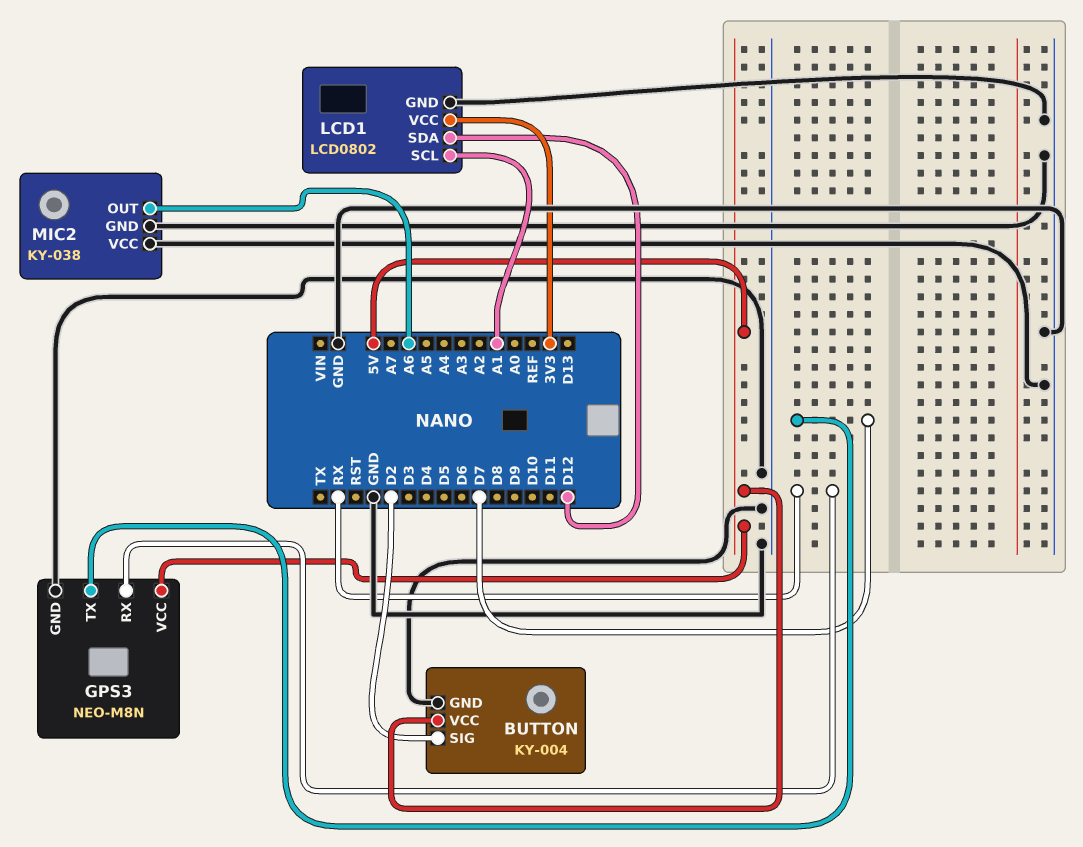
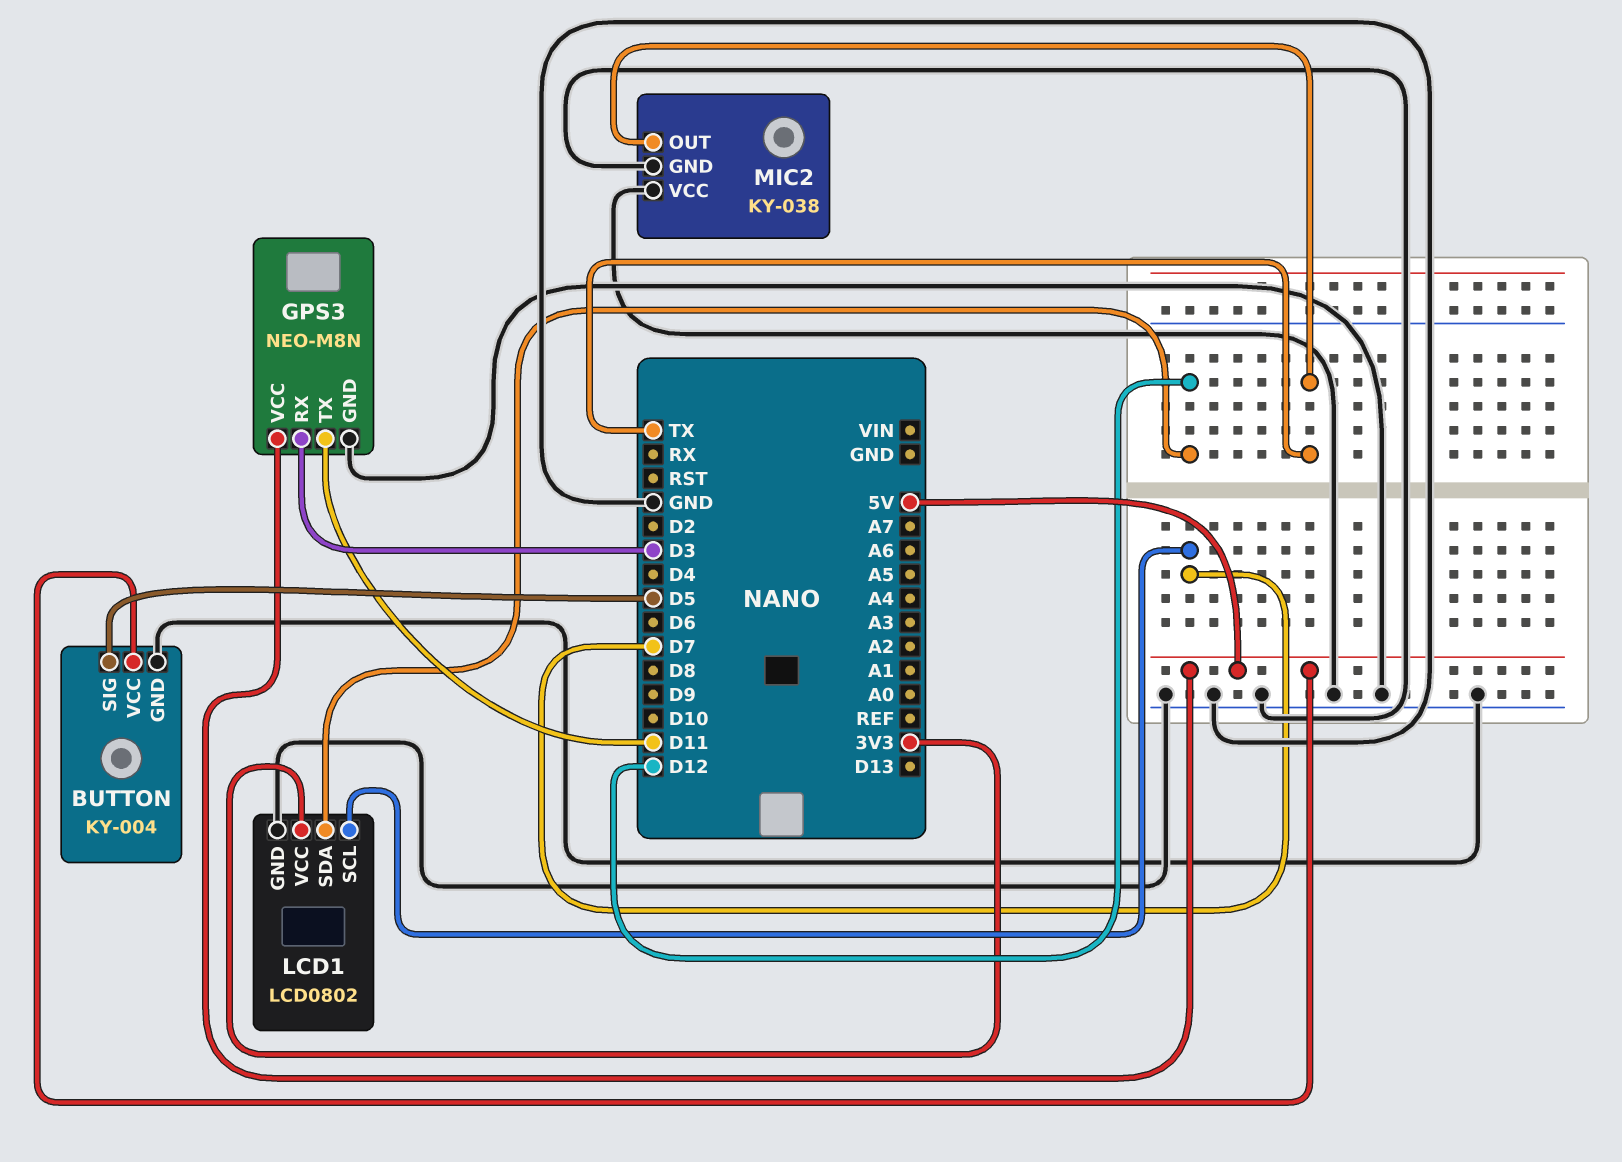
BUTTON pin SIG: D2 -> D5
GPS3 pin RX: RX -> D3
GPS3 pin TX: D7 -> D11
LCD1 pin SCL: A1 -> D7
MIC2 pin OUT: A6 -> TX

